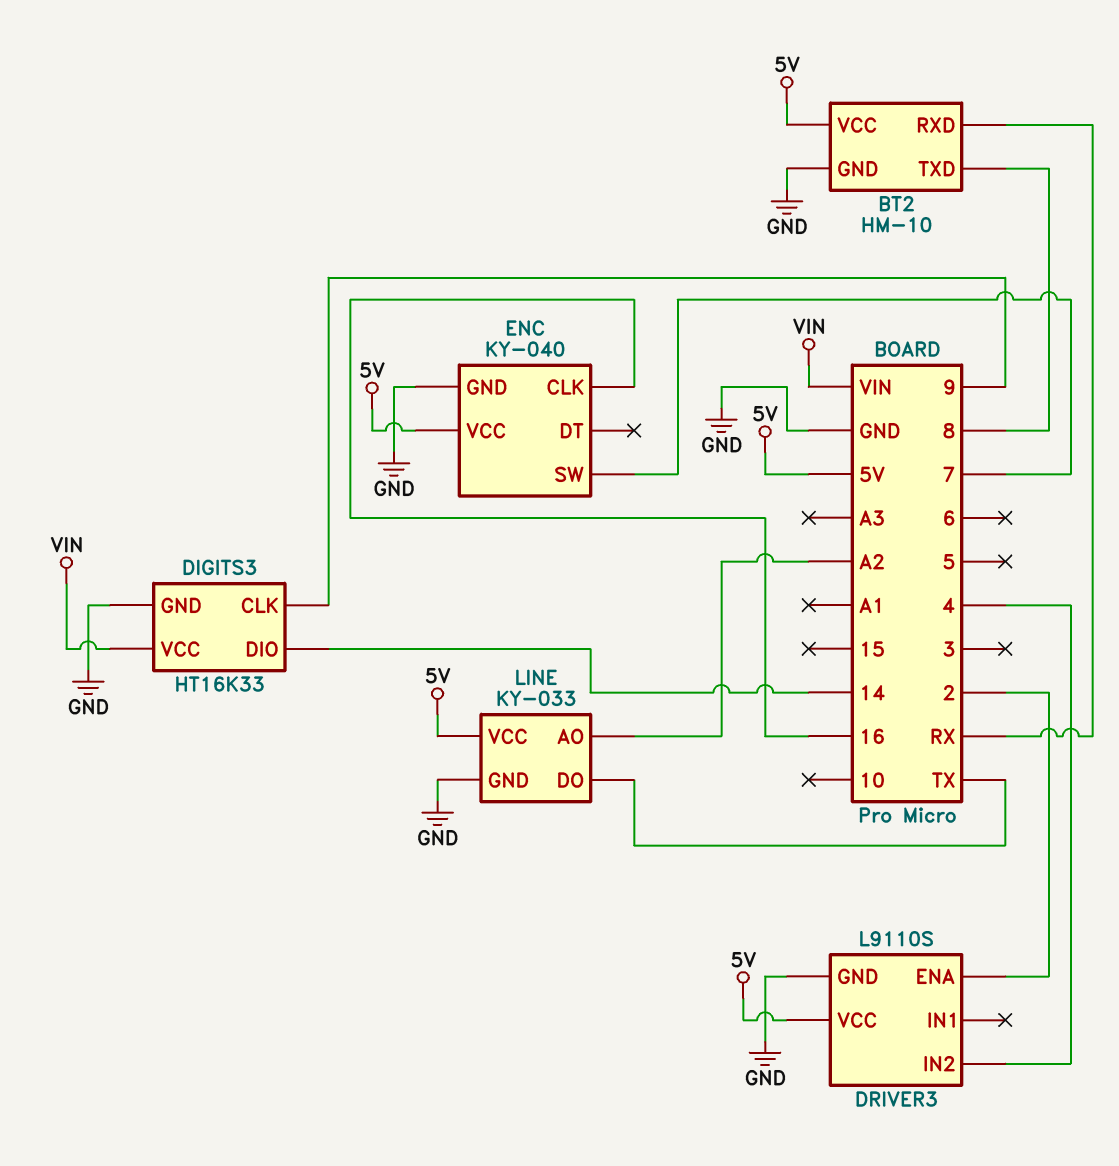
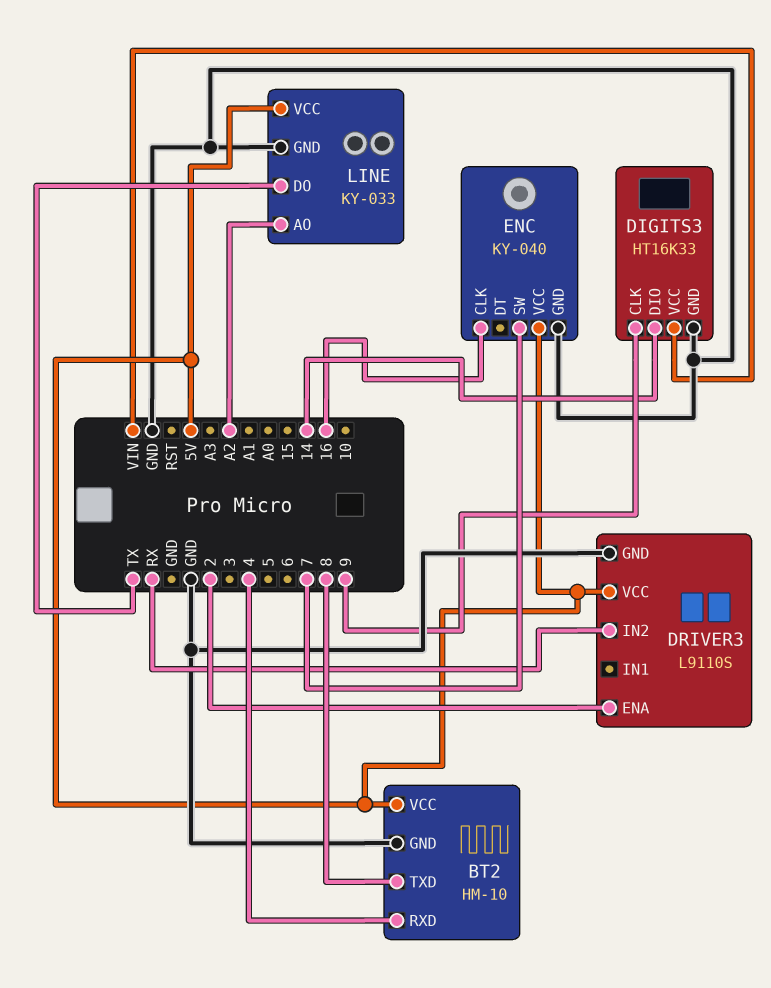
BT2 pin RXD: RX -> 4
DRIVER3 pin IN2: 4 -> RX

